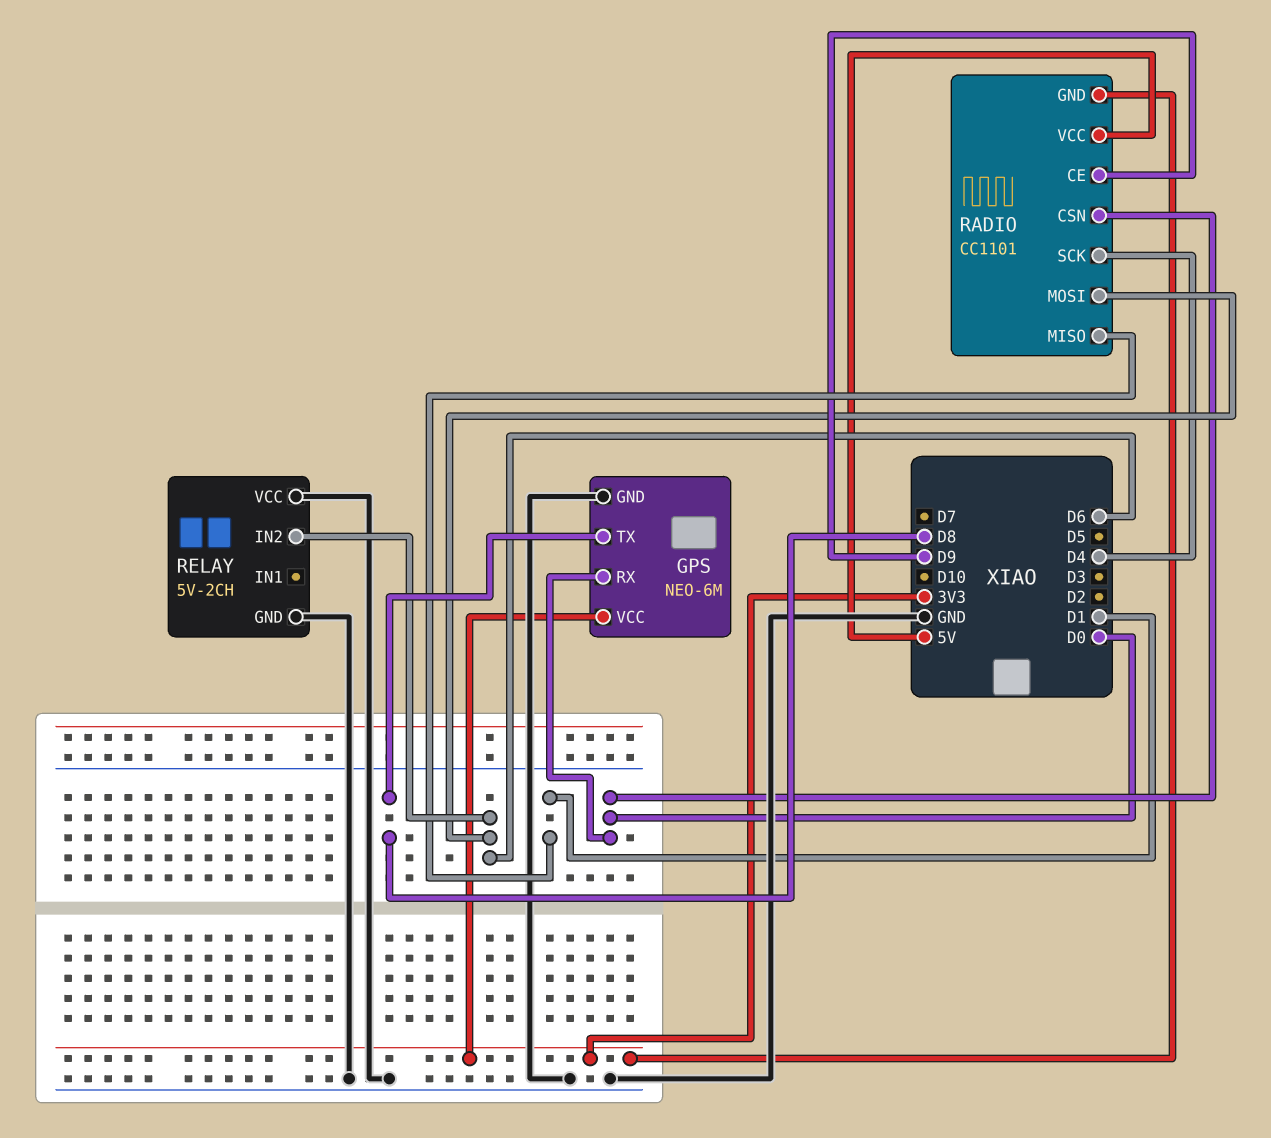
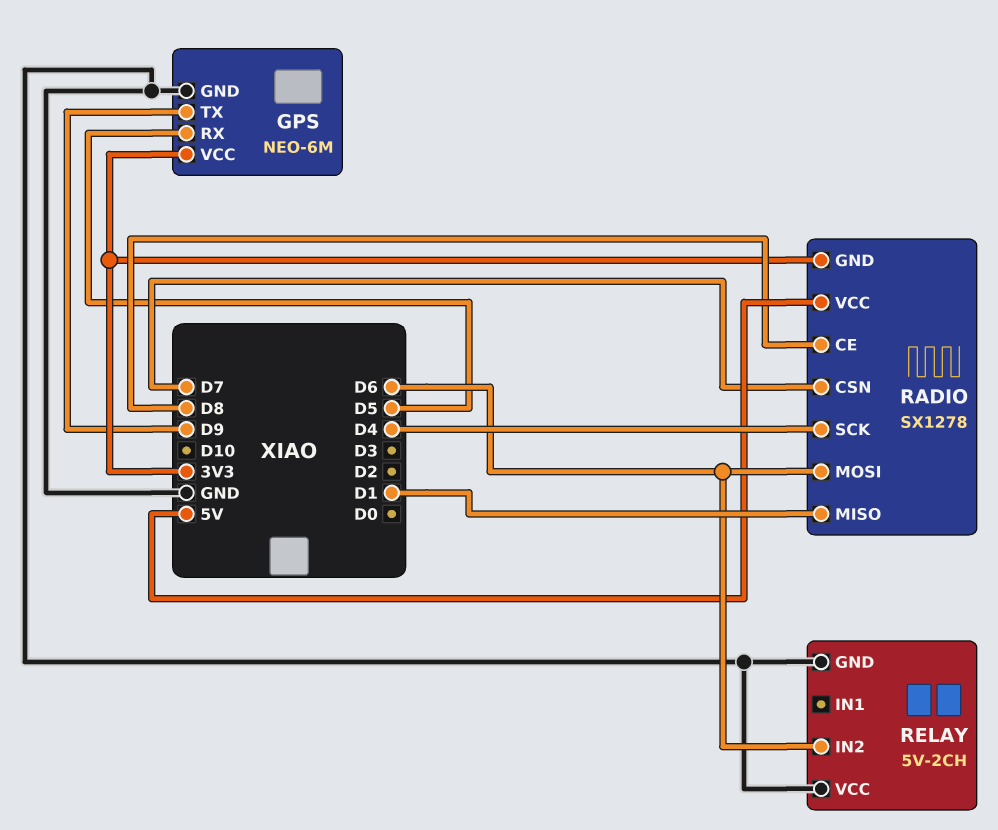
GPS pin RX: D0 -> D5
GPS pin TX: D8 -> D9
RADIO: CC1101 -> SX1278
RADIO pin CE: D9 -> D8
RADIO pin CSN: D0 -> D7

